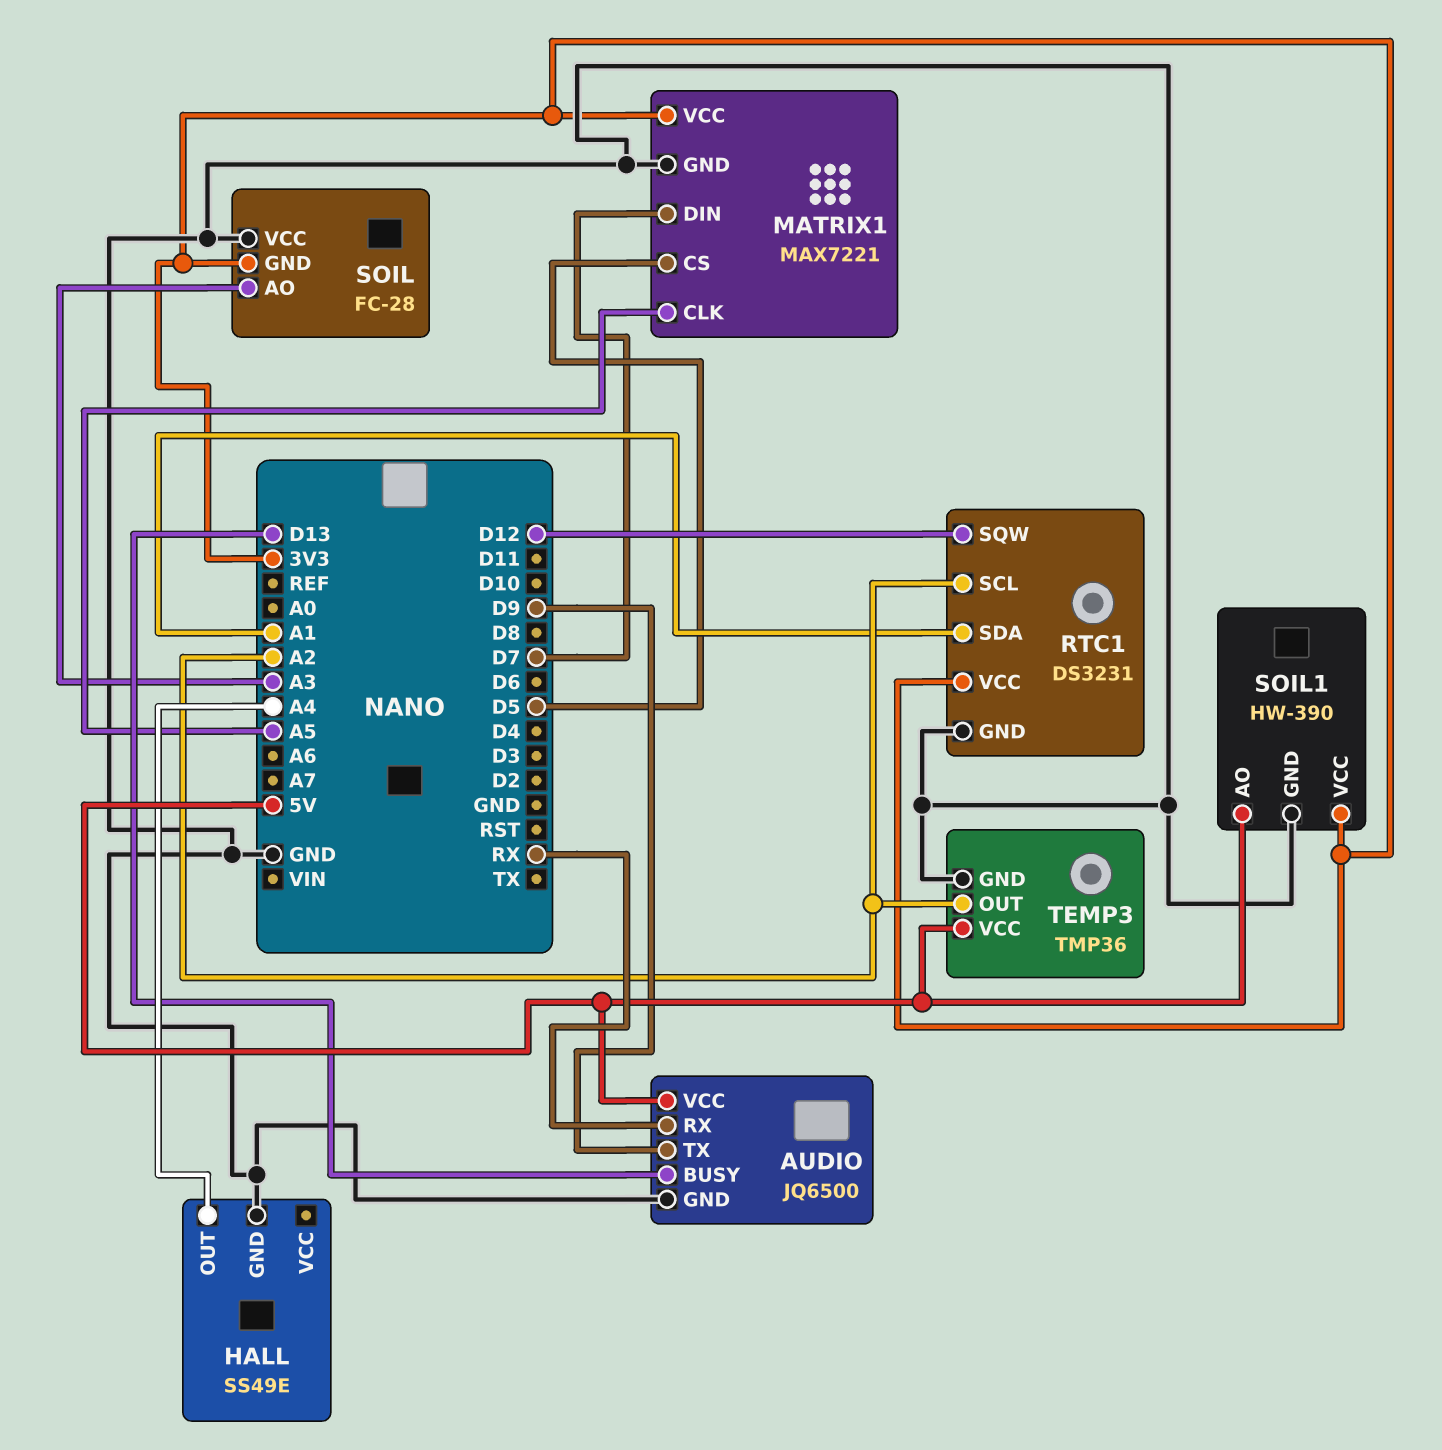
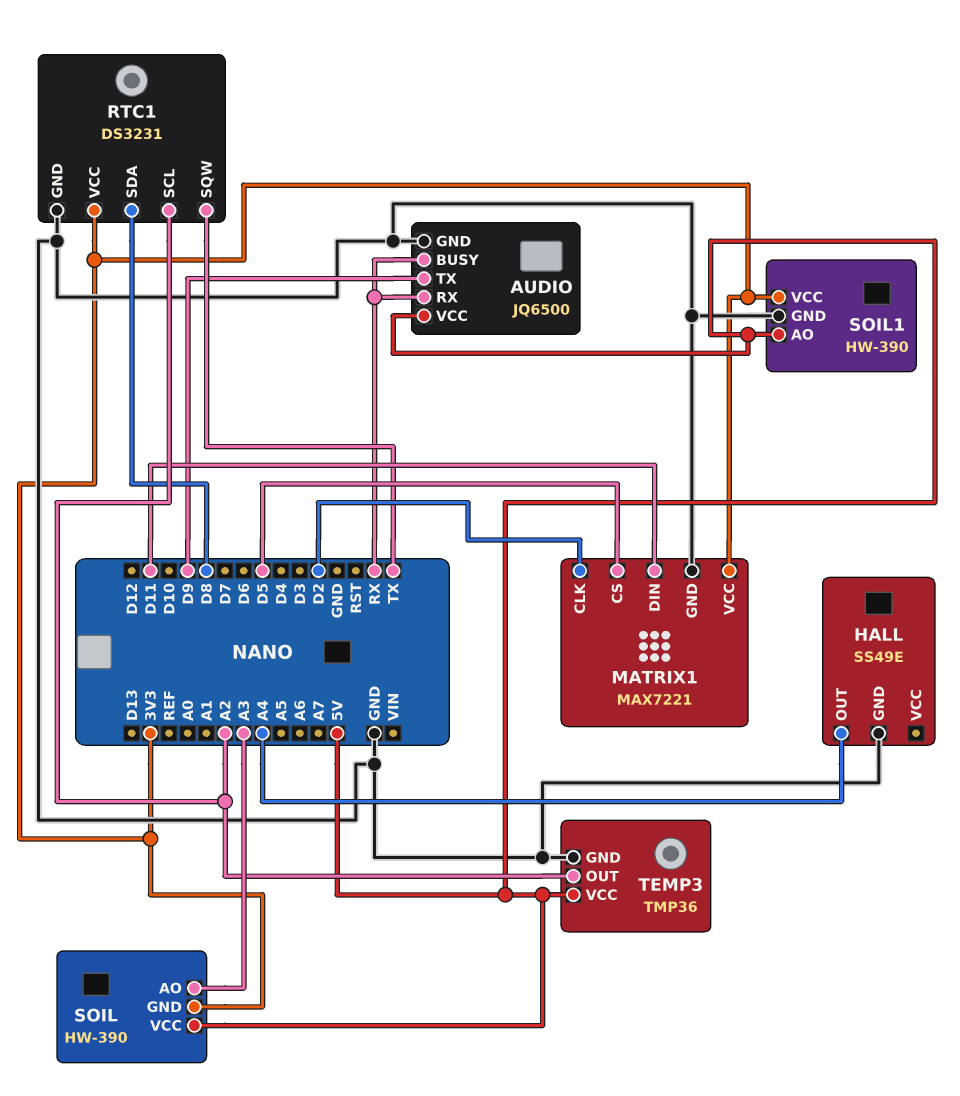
AUDIO pin BUSY: D13 -> RX
MATRIX1 pin CLK: A5 -> D2
MATRIX1 pin DIN: D7 -> D11
RTC1 pin SDA: A1 -> D8
RTC1 pin SQW: D12 -> TX
SOIL: FC-28 -> HW-390
SOIL pin VCC: GND -> 5V

